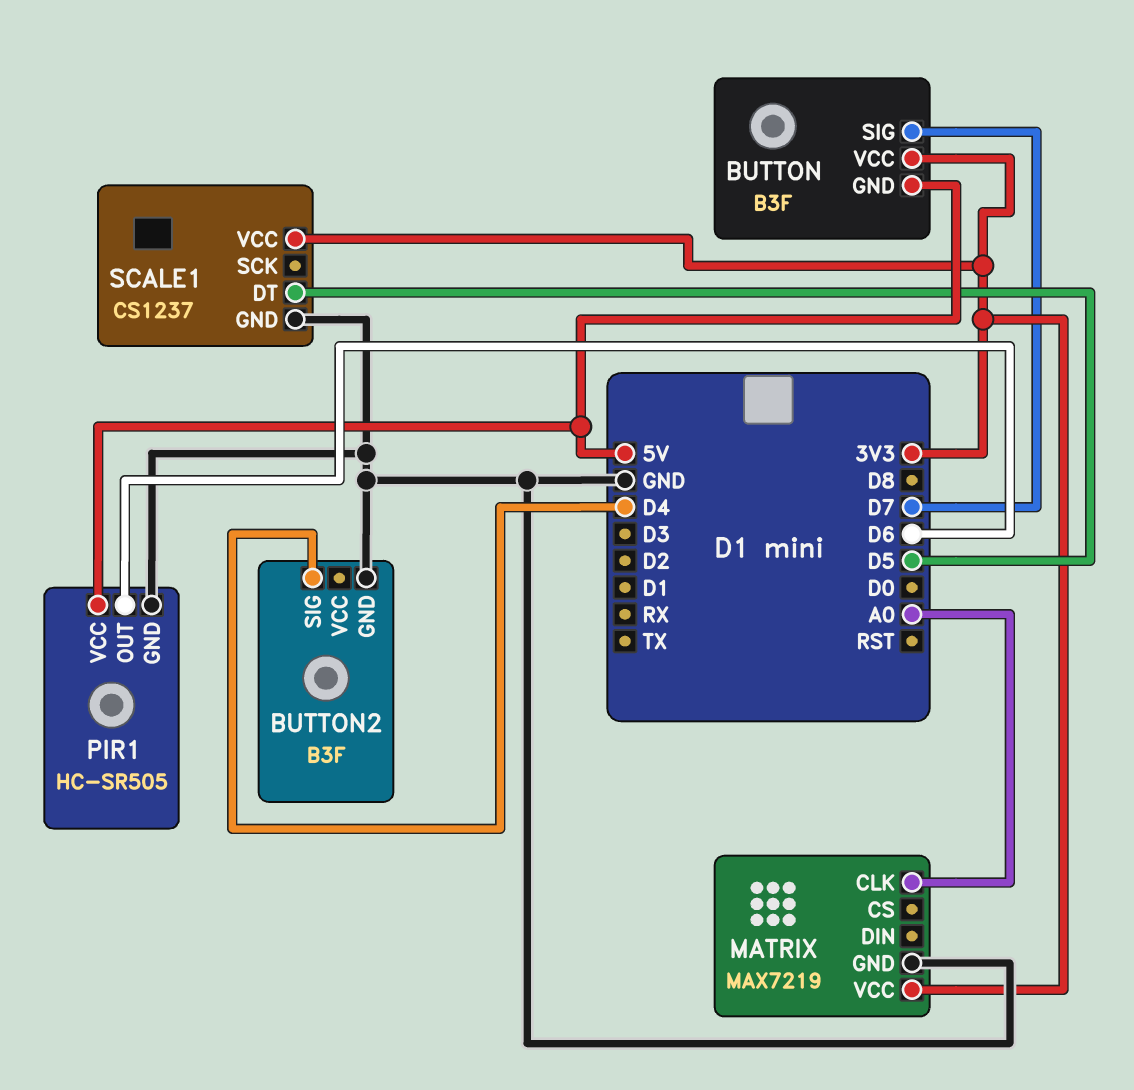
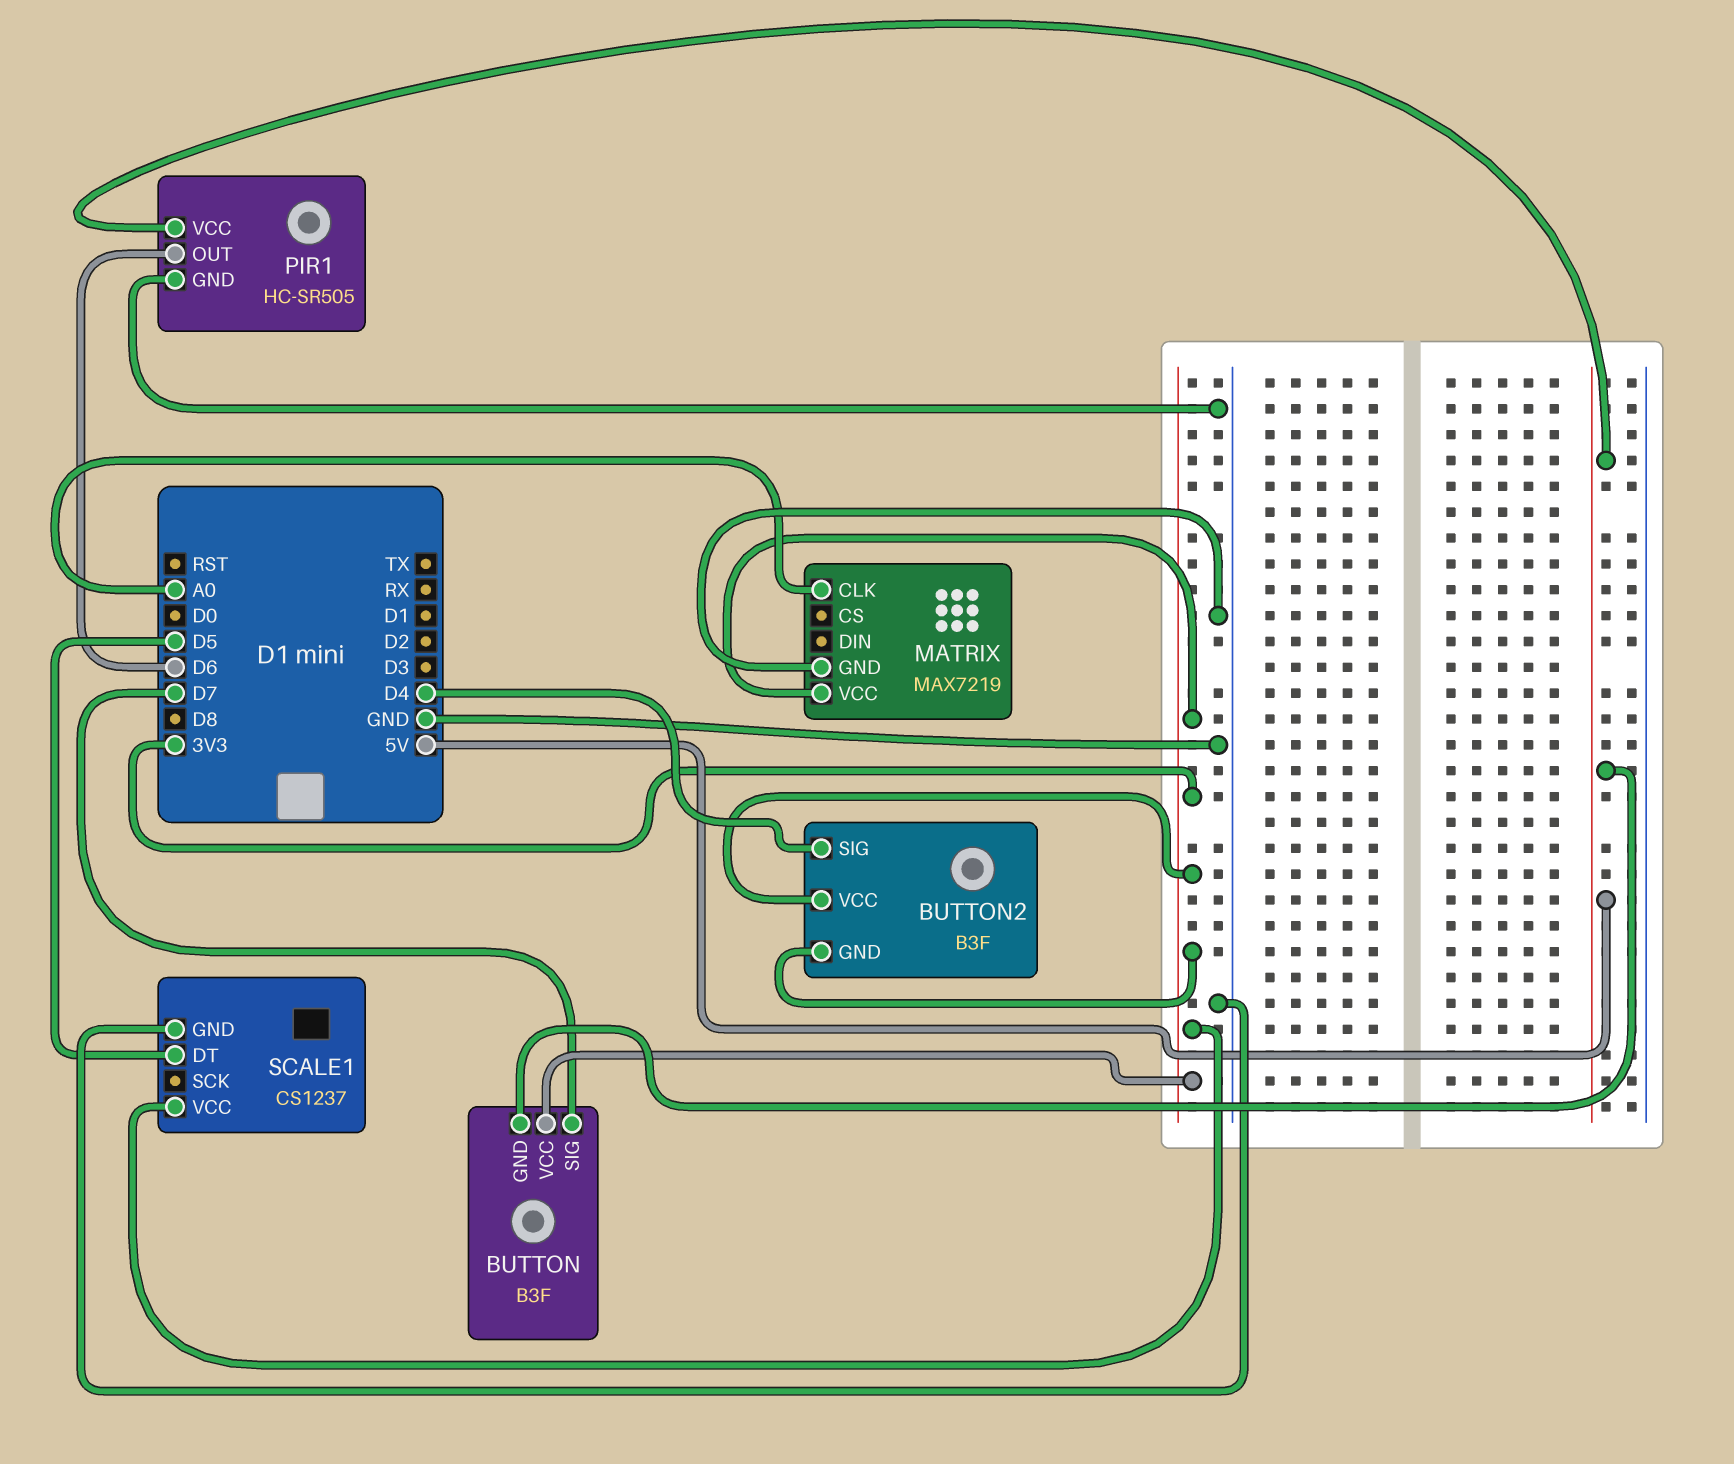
BUTTON2 pin GND: GND -> 3V3
BUTTON2 pin VCC: none -> 3V3

